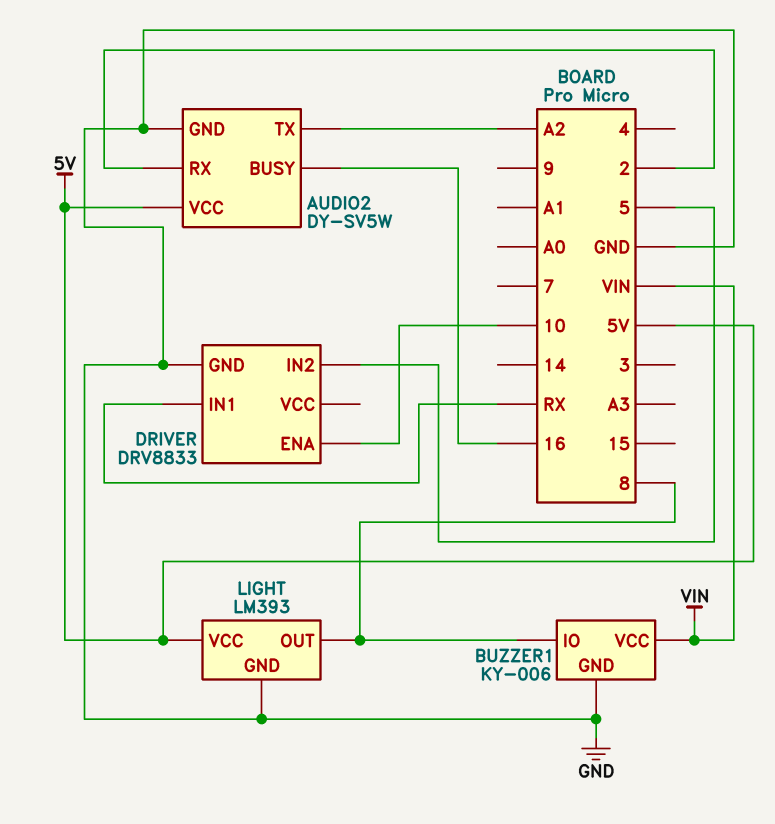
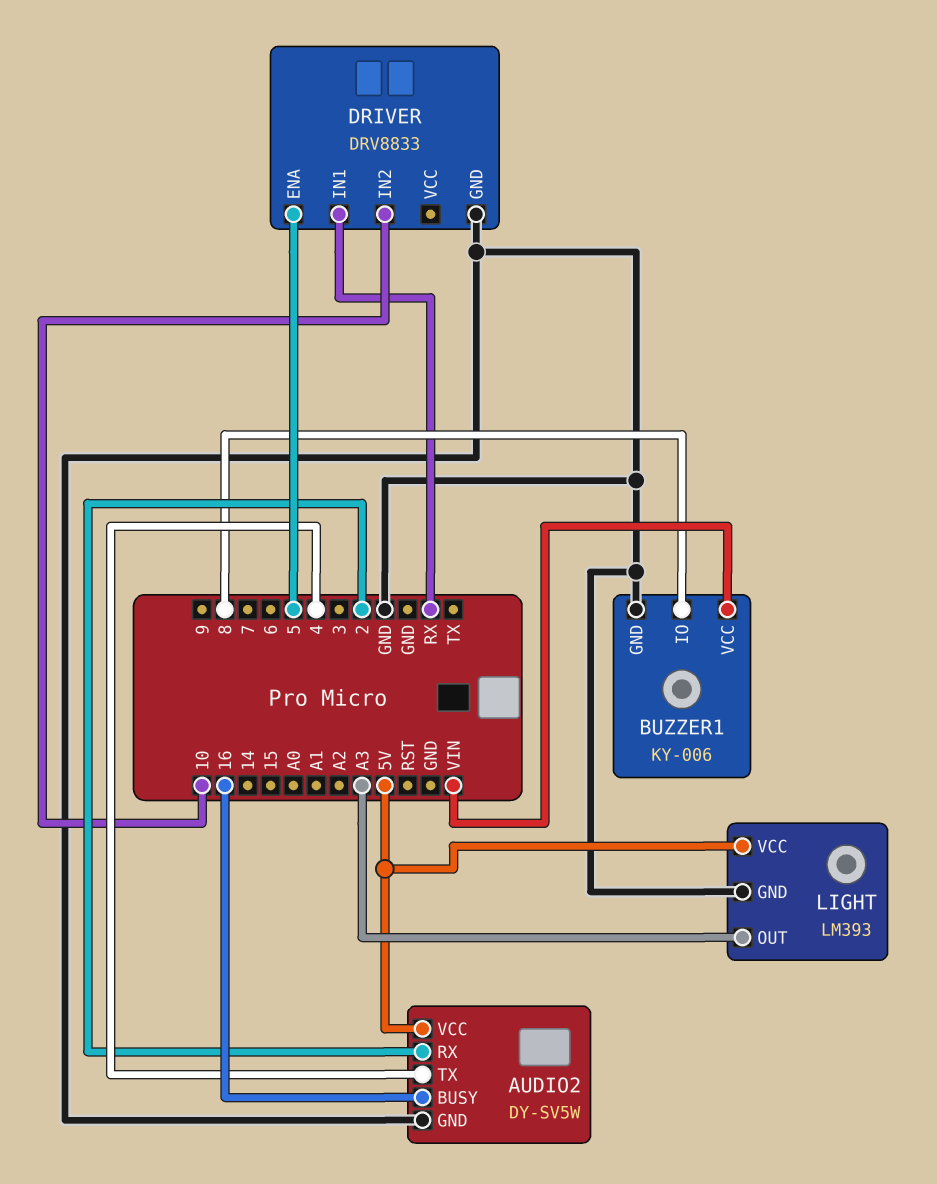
AUDIO2 pin TX: A2 -> 4
DRIVER pin ENA: 10 -> 5
DRIVER pin IN2: 5 -> 10
LIGHT pin OUT: 8 -> A3

